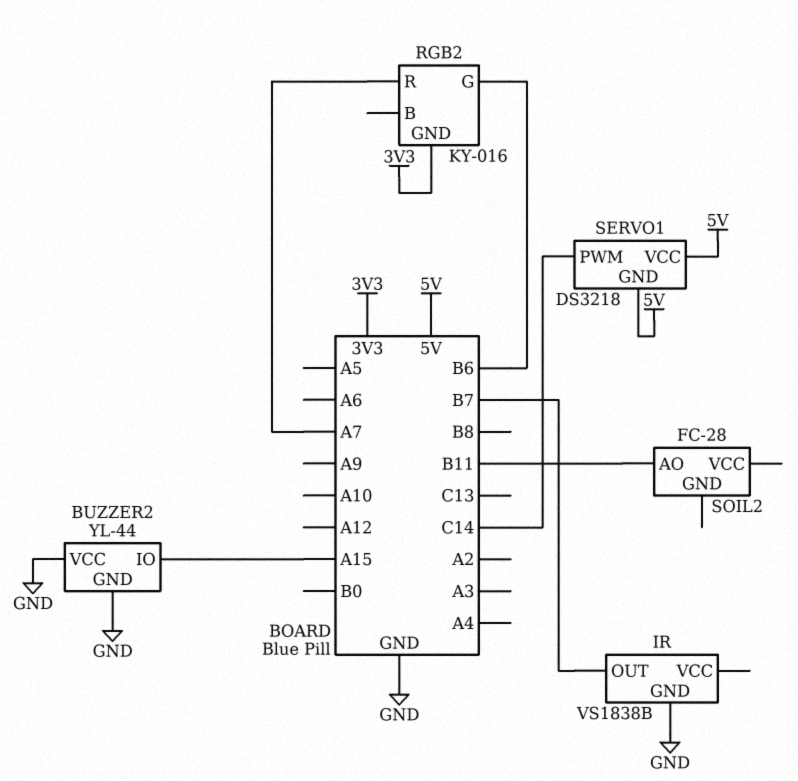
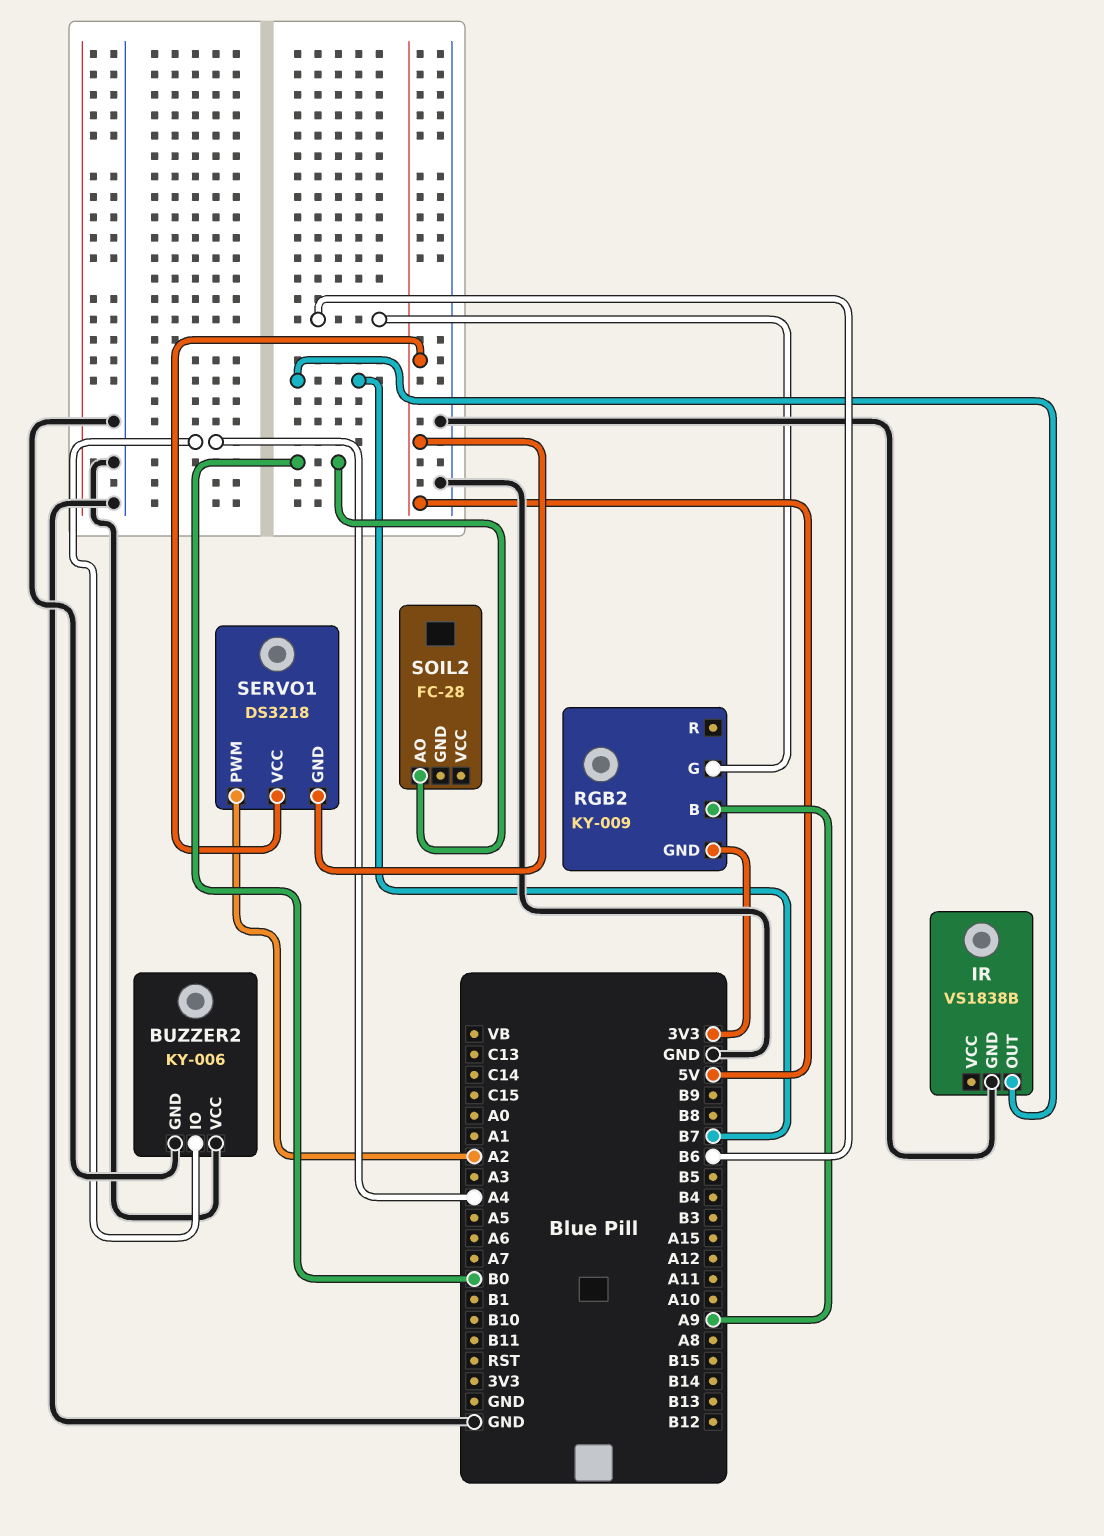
BUZZER2: YL-44 -> KY-006
BUZZER2 pin IO: A15 -> A4
RGB2: KY-016 -> KY-009
RGB2 pin B: none -> A9
RGB2 pin R: A7 -> none
SERVO1 pin PWM: C14 -> A2
SOIL2 pin AO: B11 -> B0

